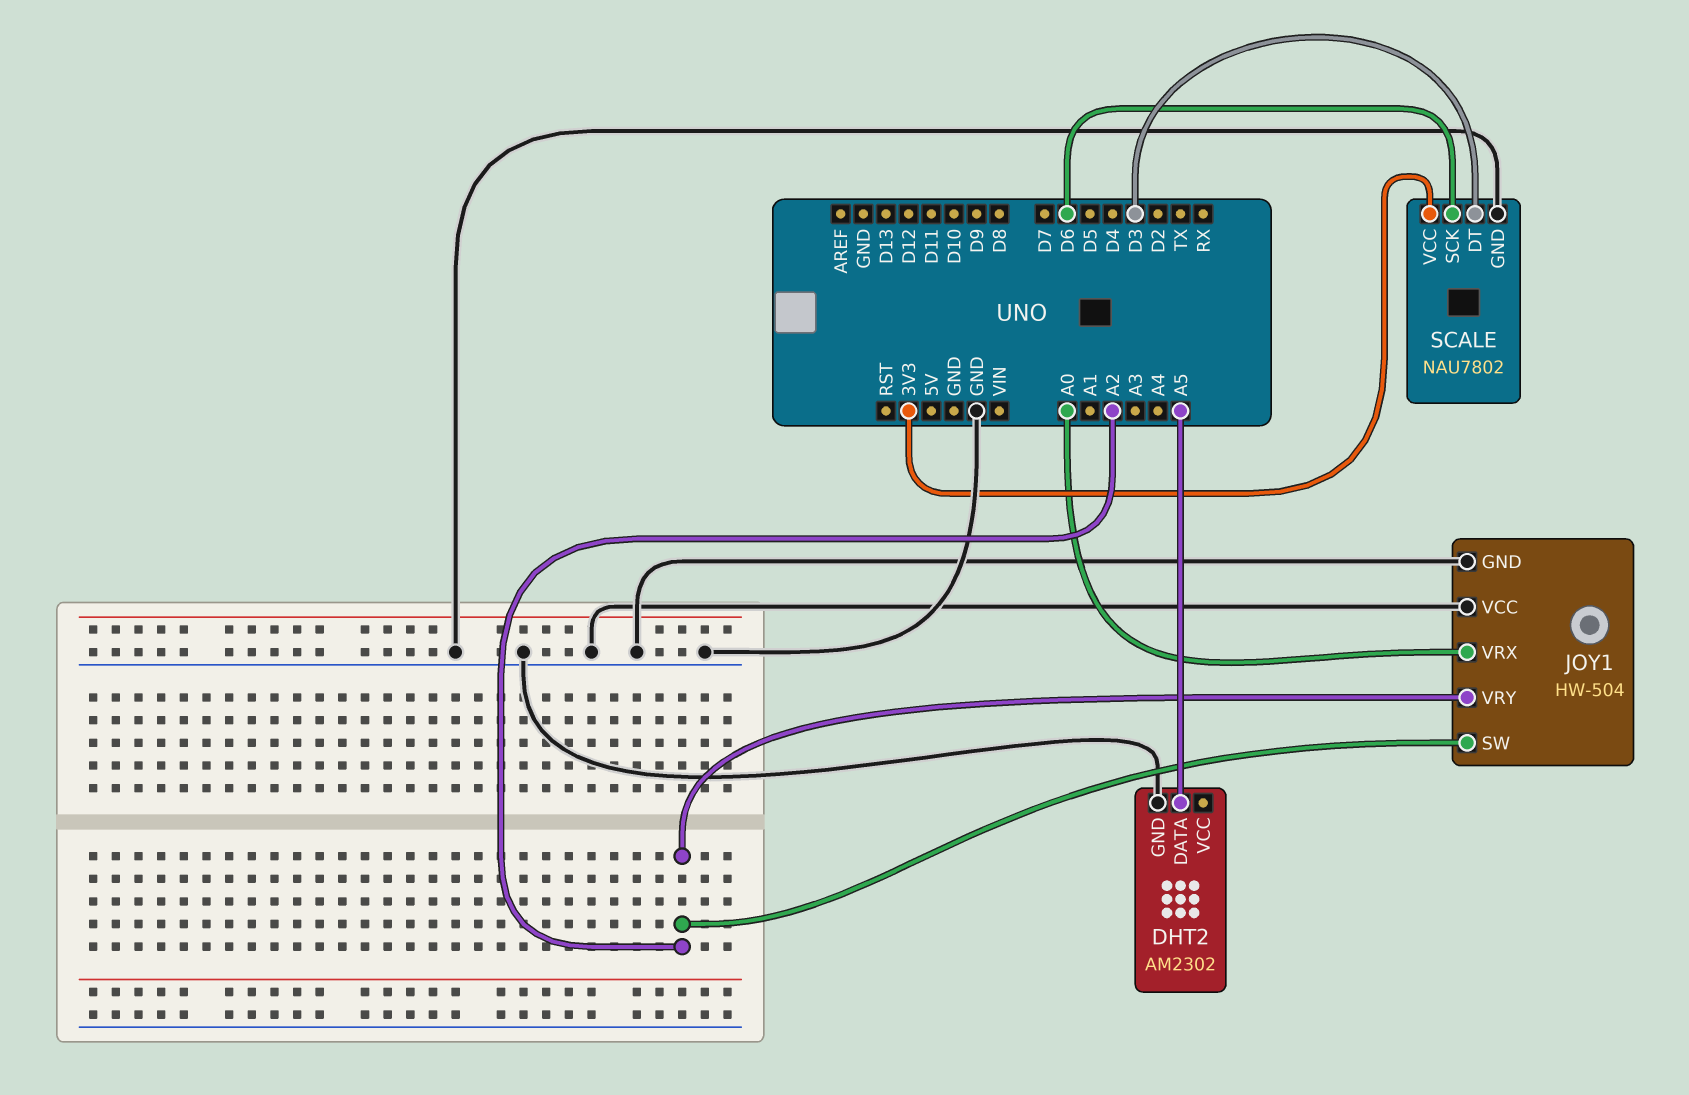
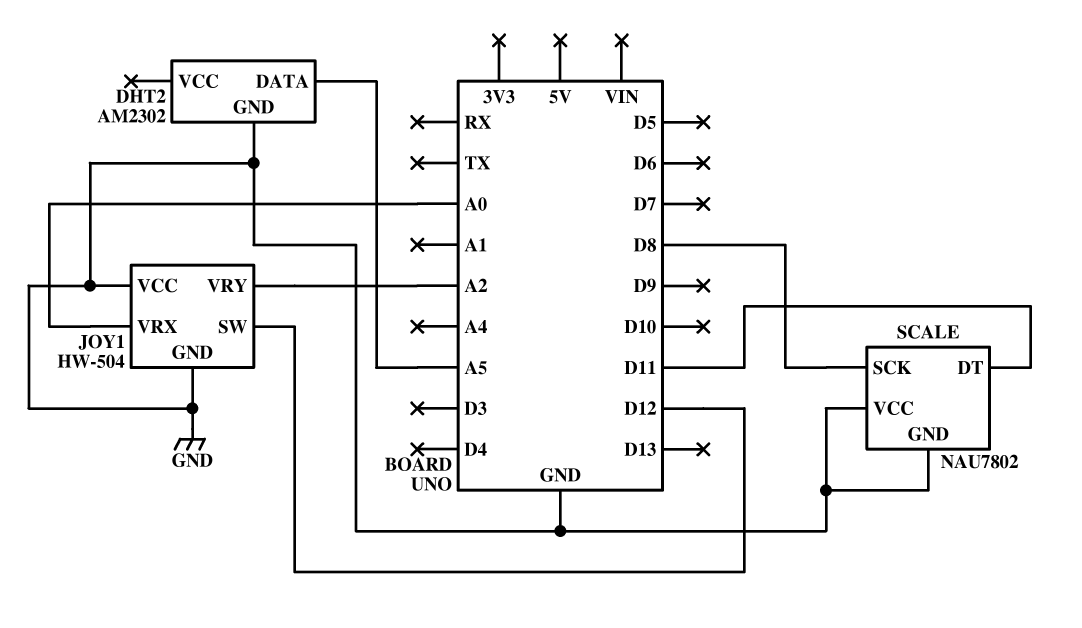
JOY1 pin SW: A2 -> D12
SCALE pin DT: D3 -> D11
SCALE pin SCK: D6 -> D8
SCALE pin VCC: 3V3 -> GND

